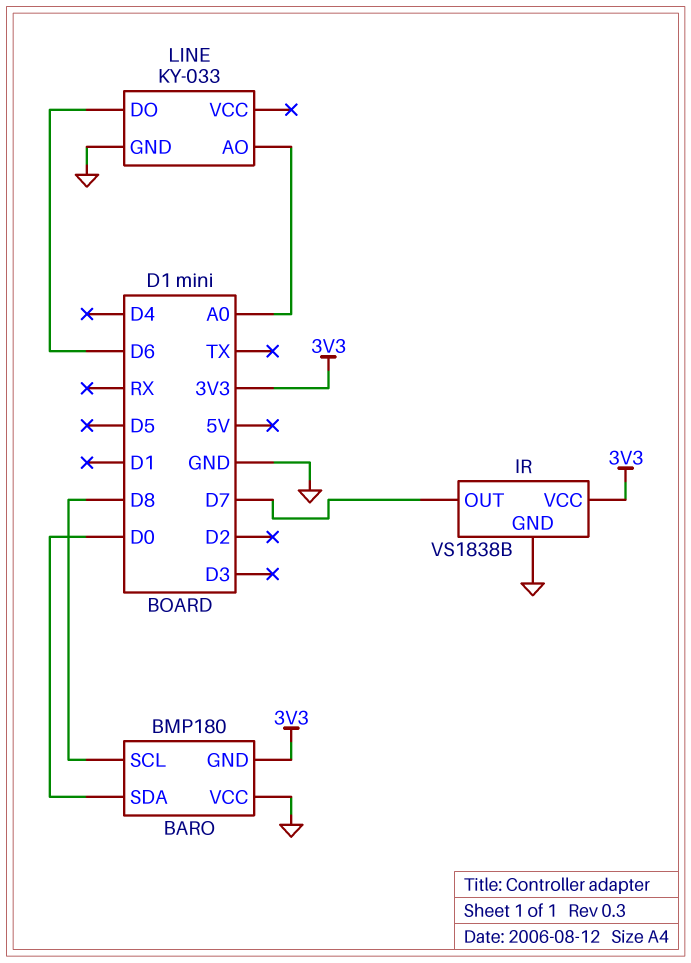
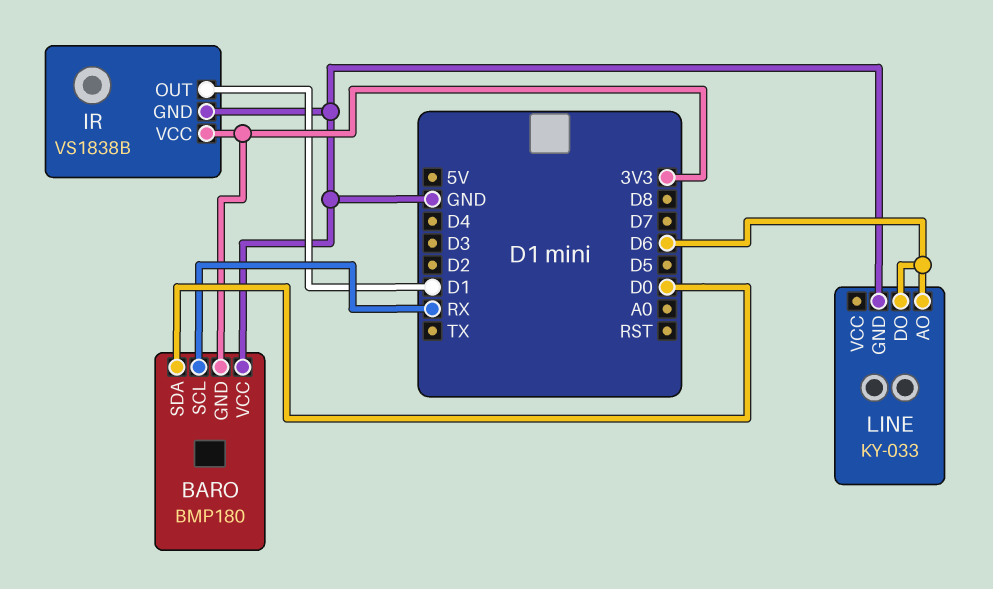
BARO pin SCL: D8 -> RX
IR pin OUT: D7 -> D1
LINE pin AO: A0 -> D6

